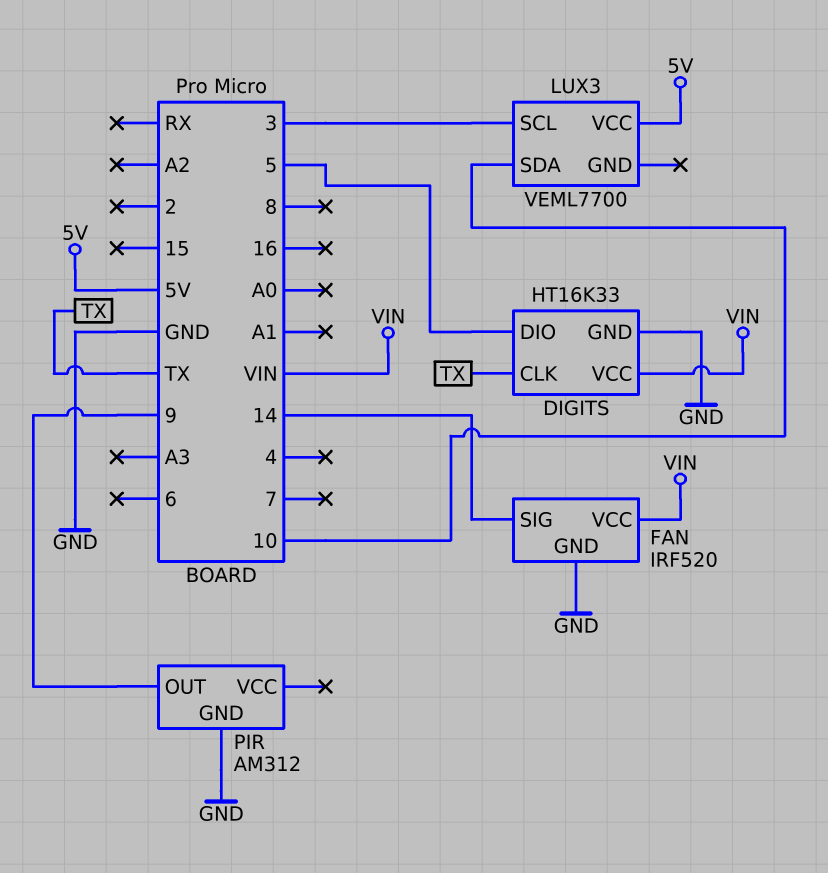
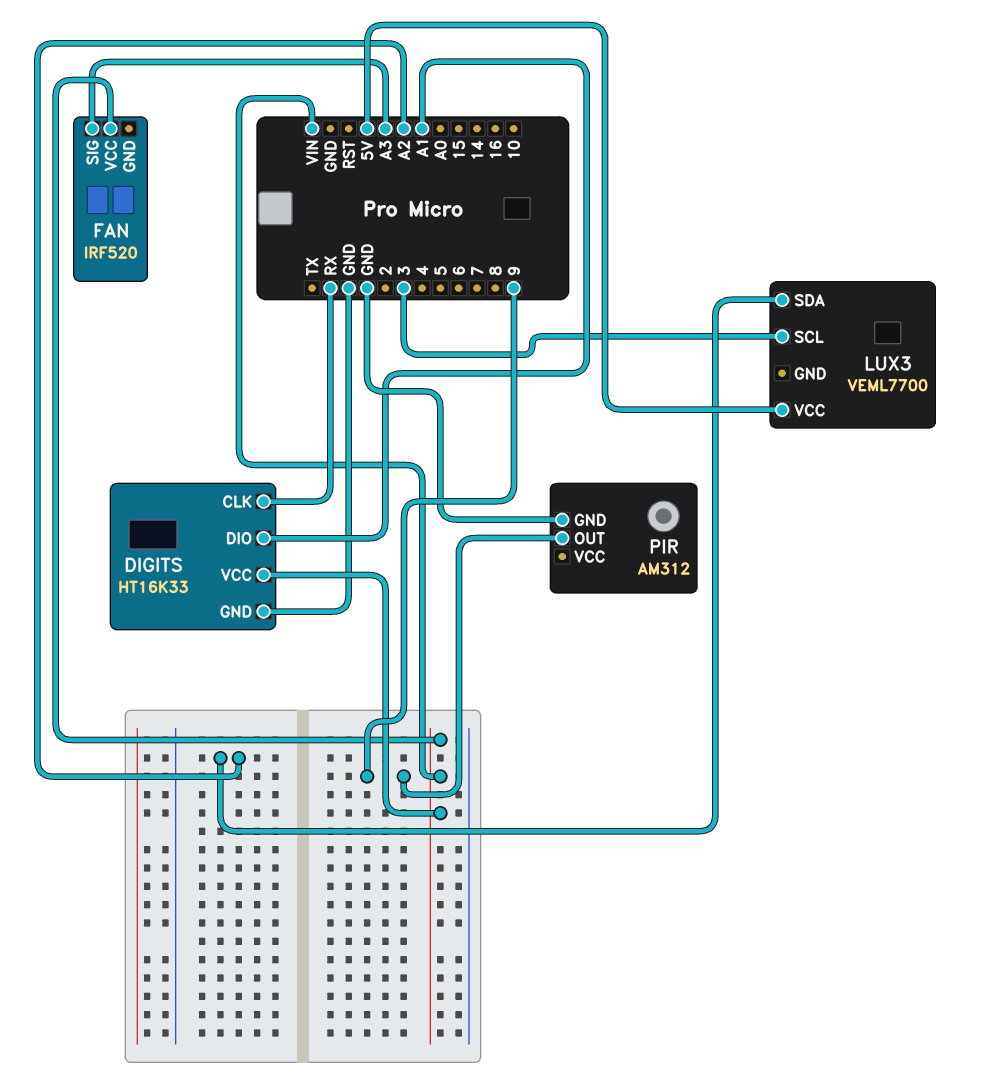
DIGITS pin CLK: TX -> RX
DIGITS pin DIO: 5 -> A1
FAN pin GND: GND -> none
FAN pin SIG: 14 -> A3
LUX3 pin SDA: 10 -> A2

